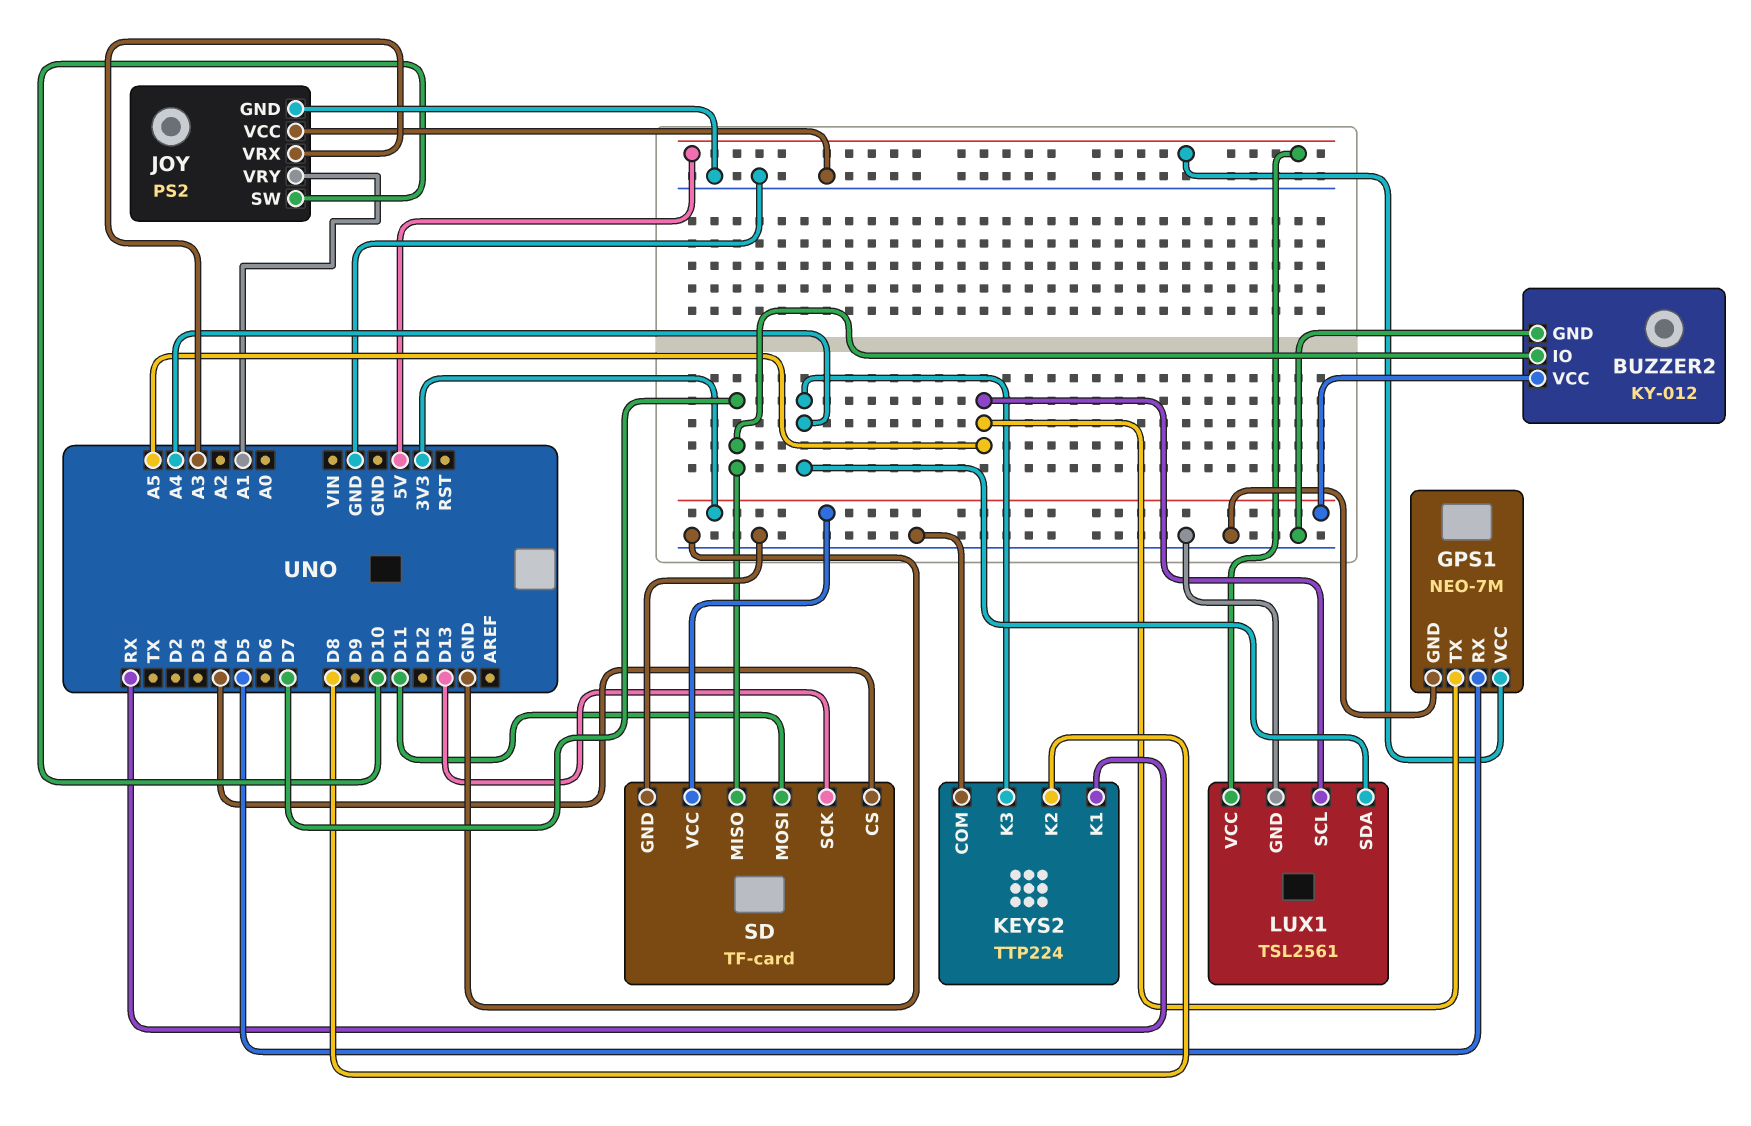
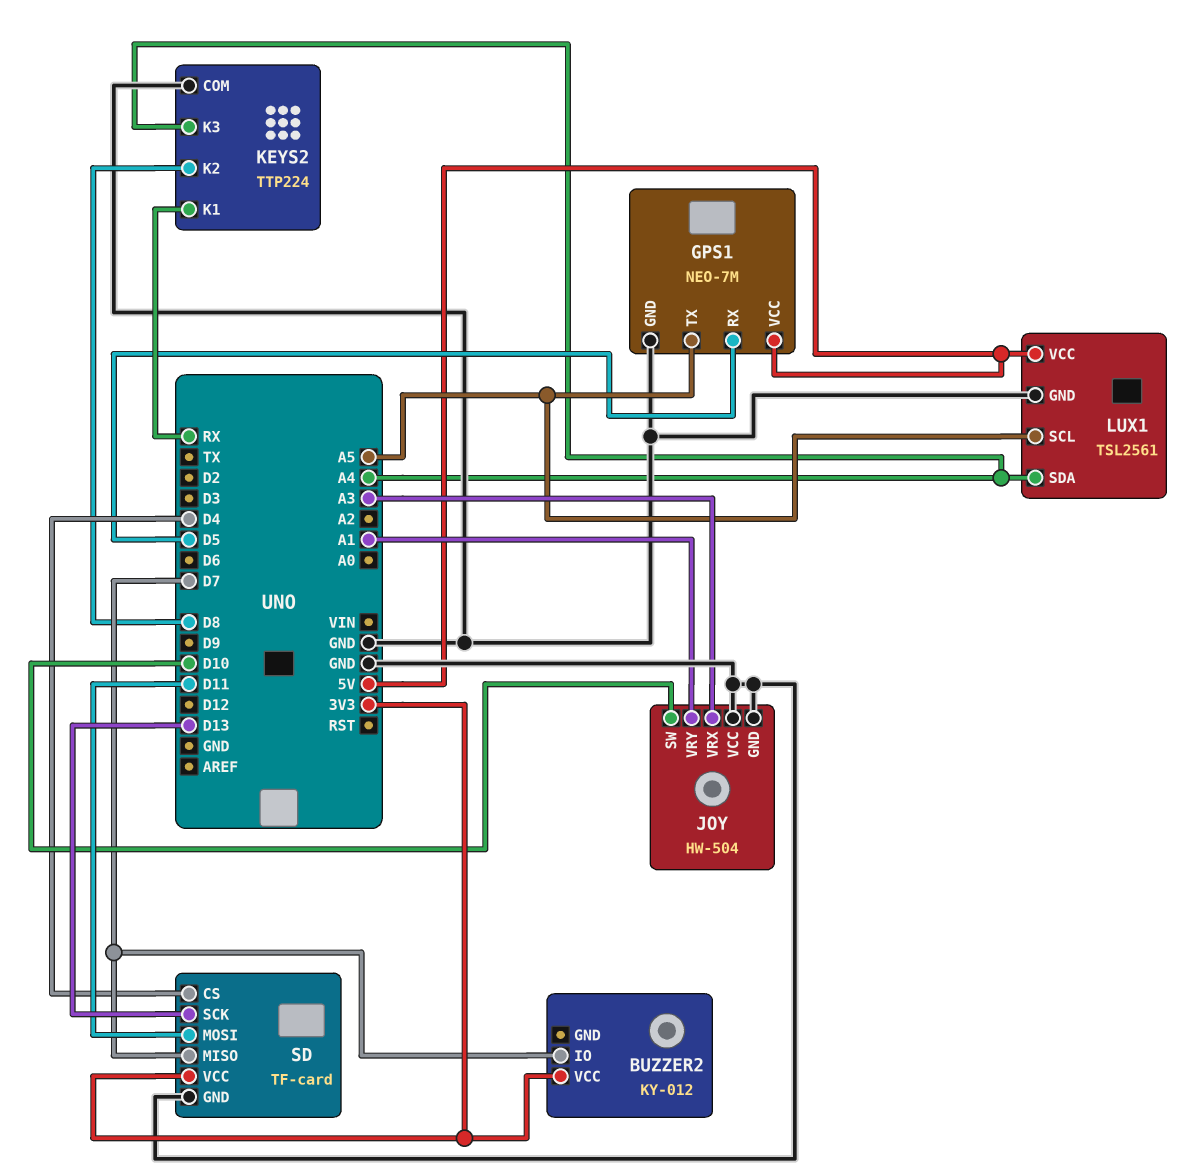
BUZZER2 pin GND: GND -> none
JOY: PS2 -> HW-504

